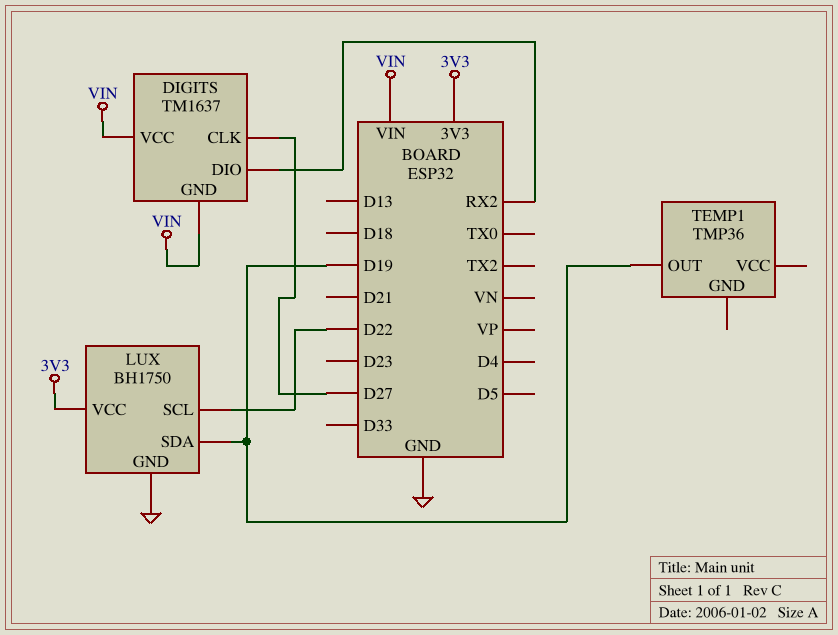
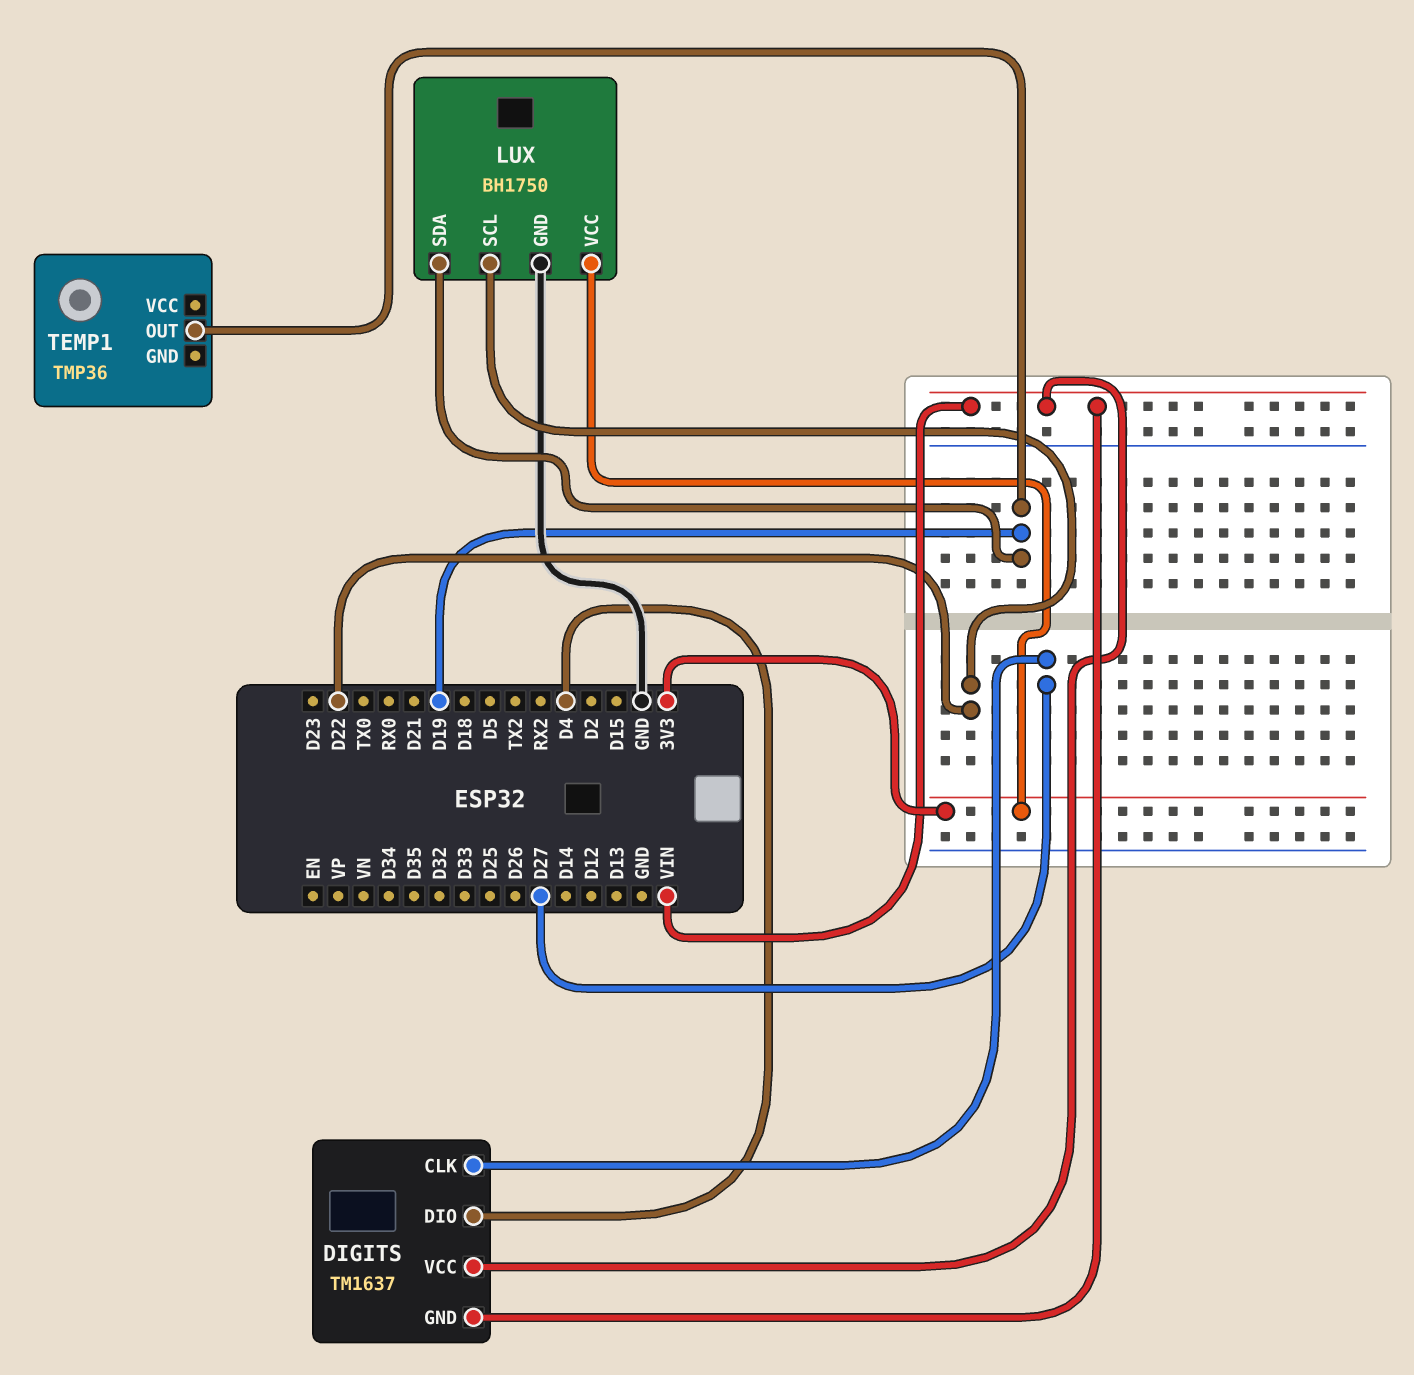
DIGITS pin DIO: RX2 -> D4

